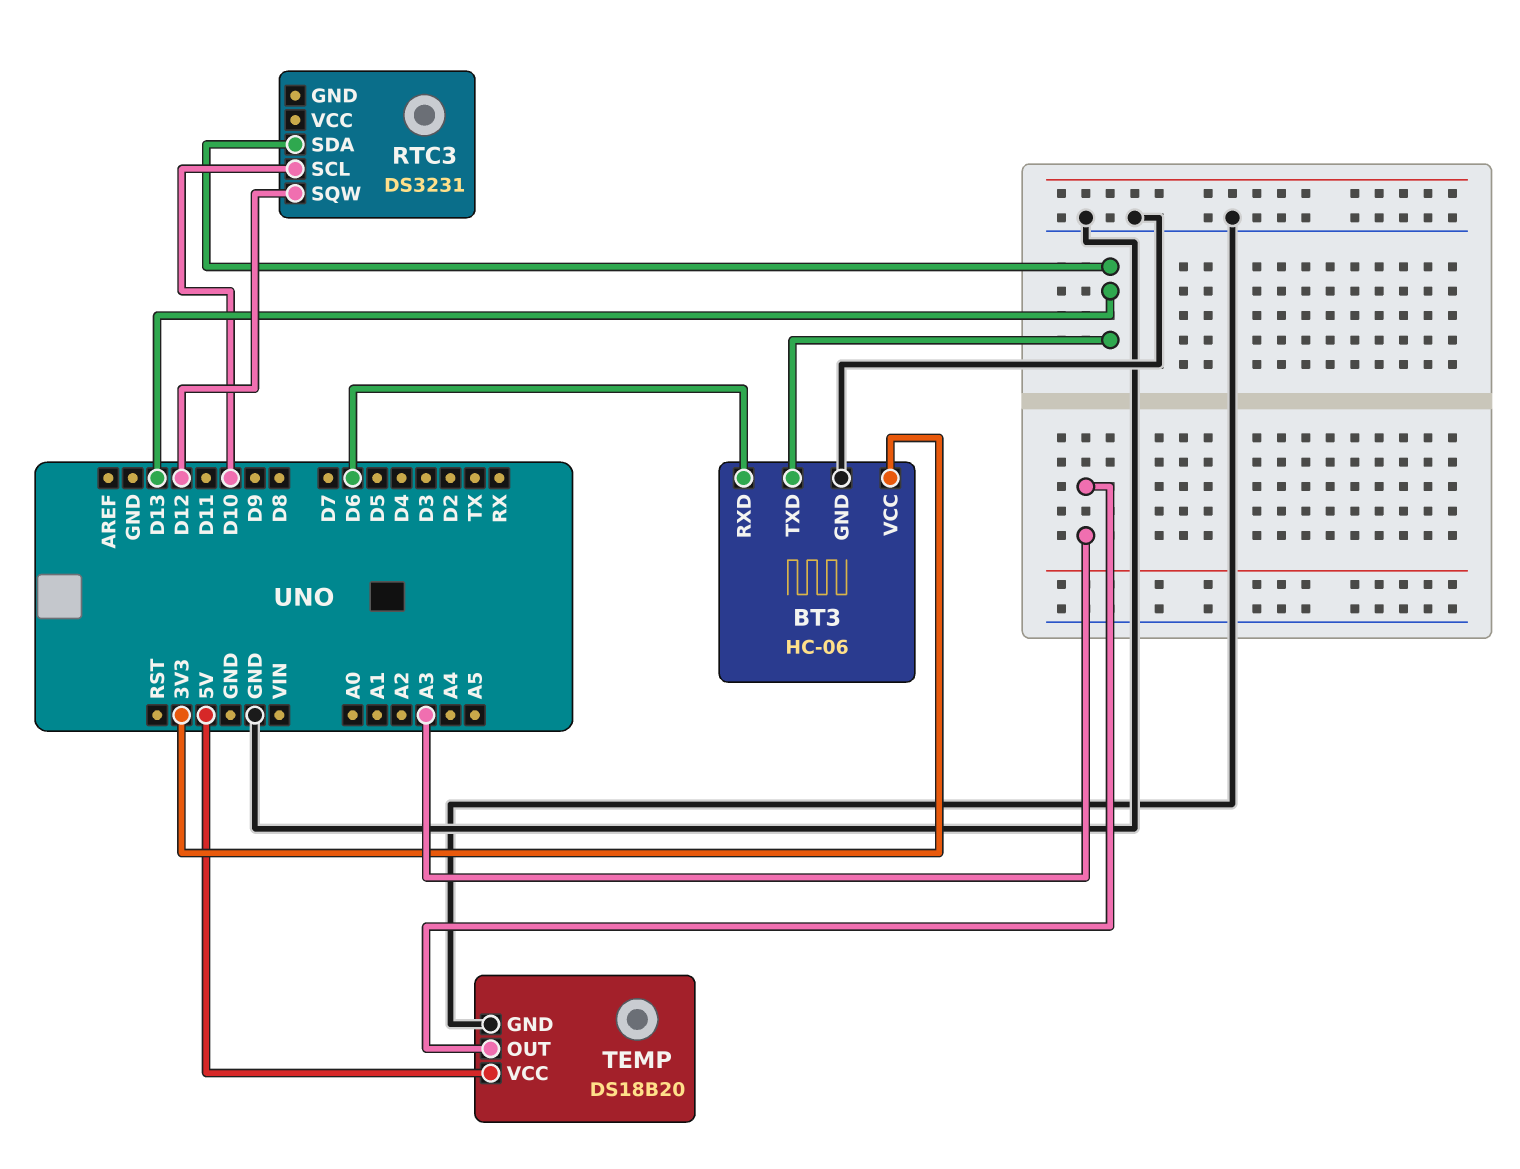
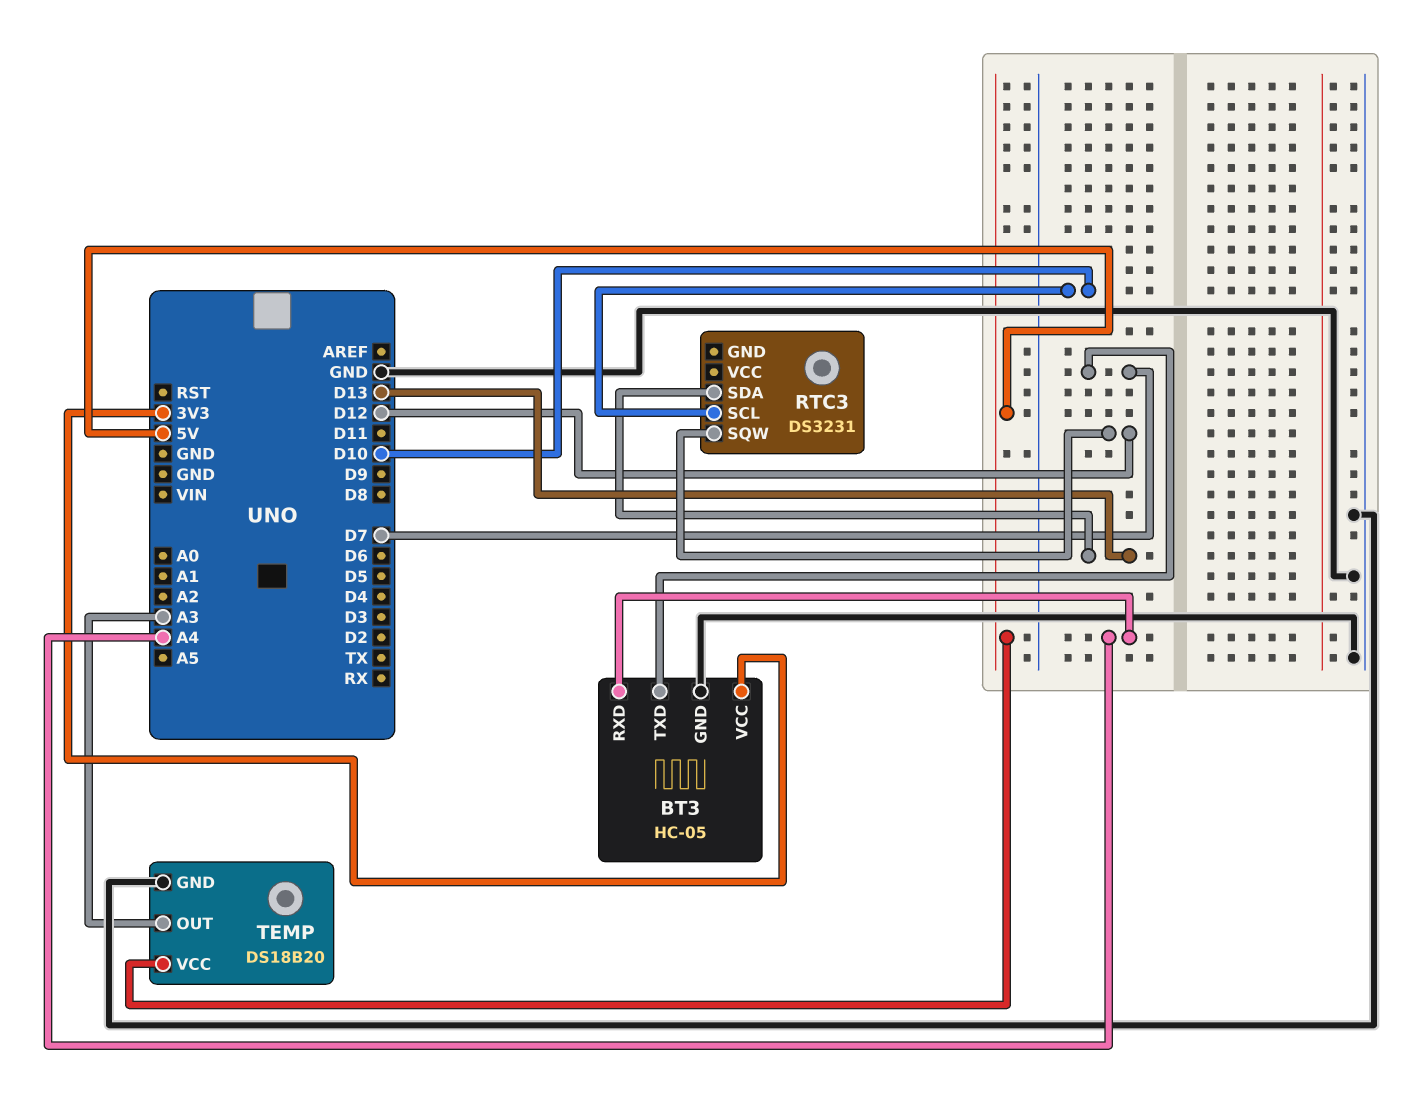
BT3: HC-06 -> HC-05
BT3 pin RXD: D6 -> A4
BT3 pin TXD: D13 -> D7

